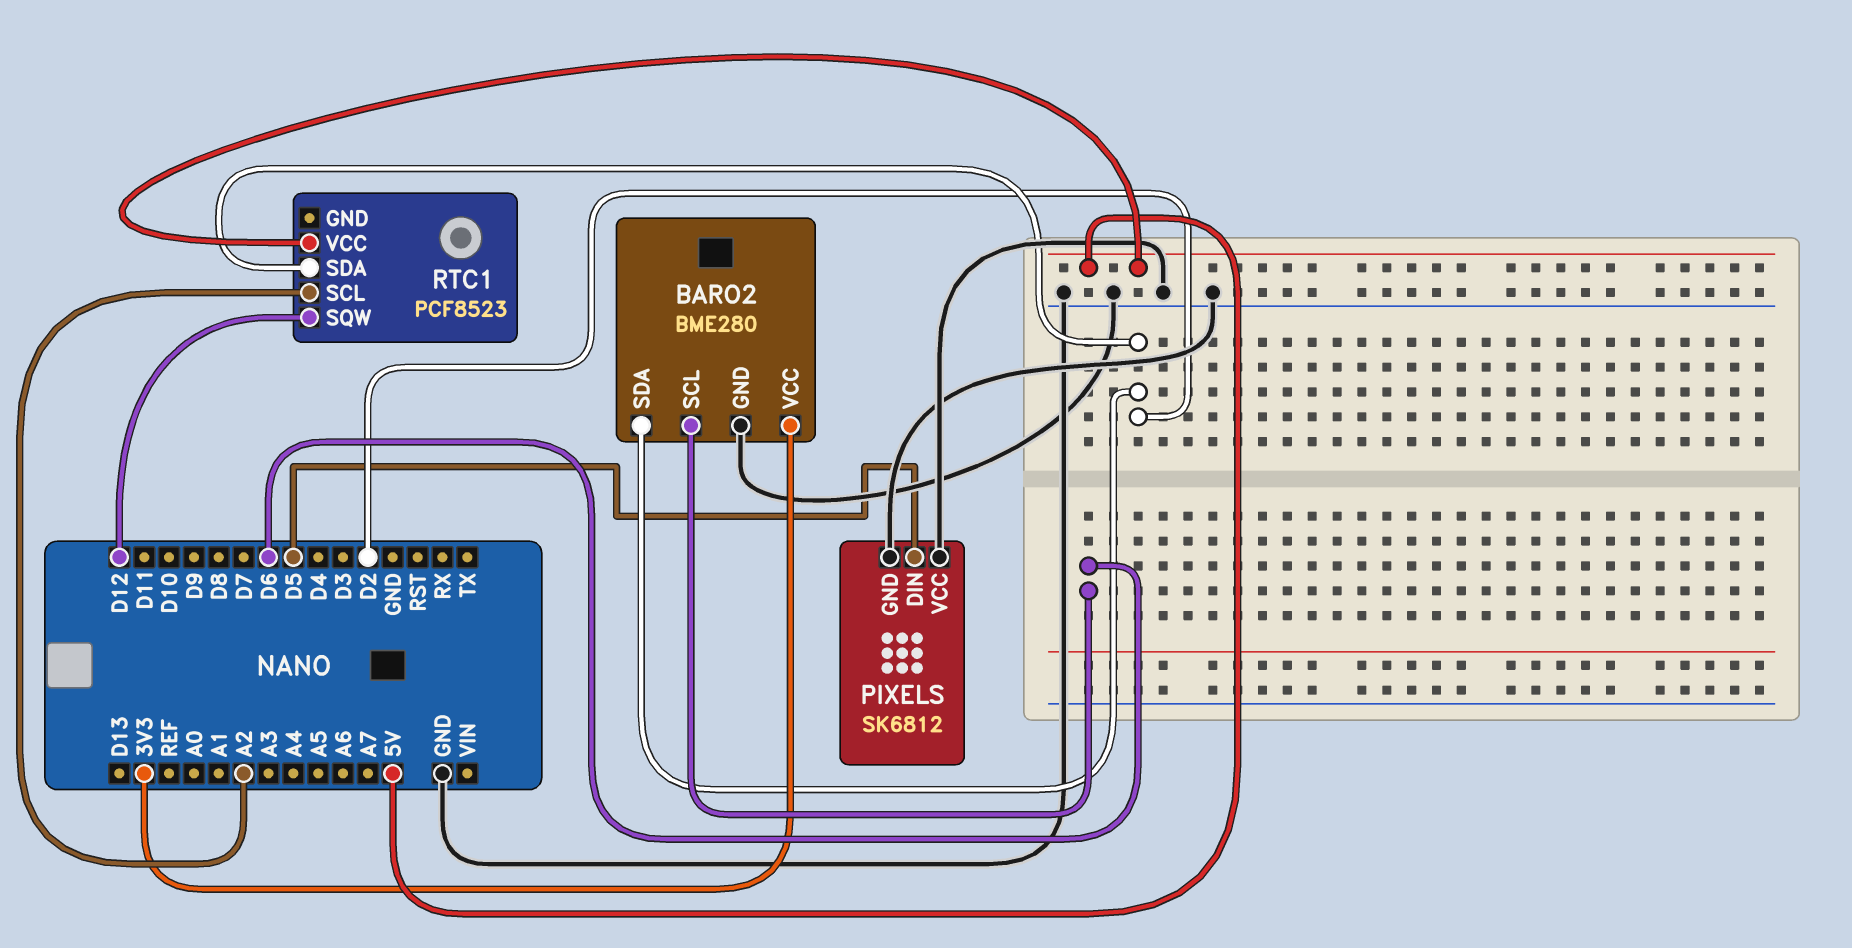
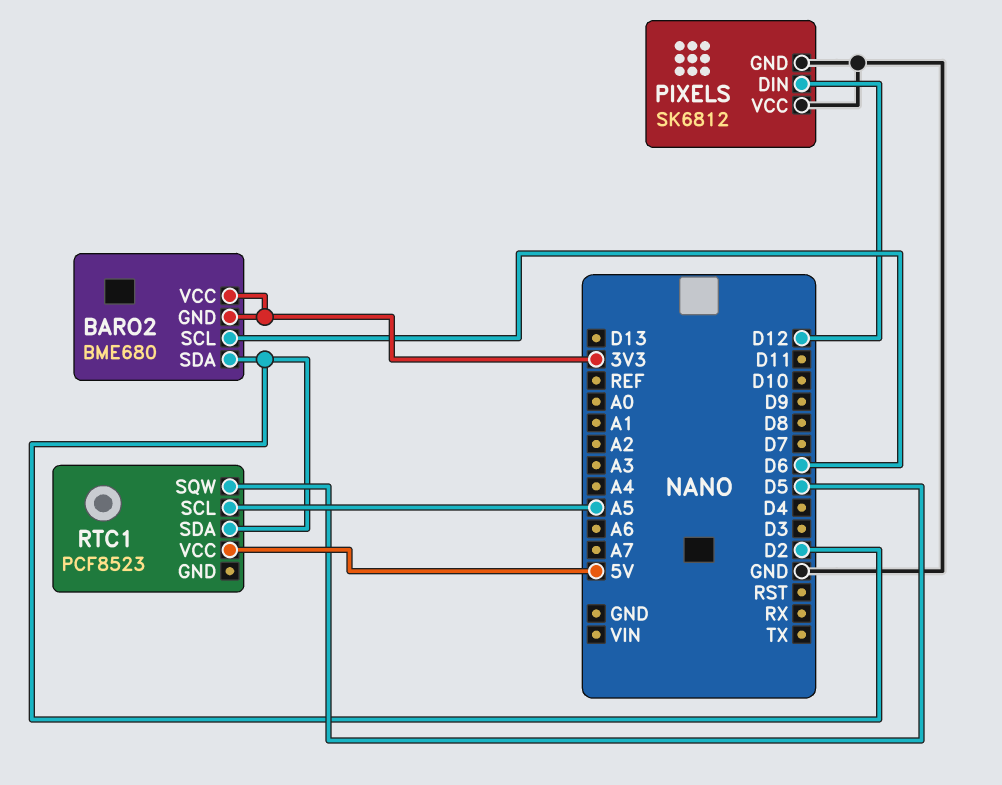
BARO2: BME280 -> BME680
BARO2 pin GND: GND -> 3V3
PIXELS pin DIN: D5 -> D12
RTC1 pin SCL: A2 -> A5
RTC1 pin SQW: D12 -> D5

